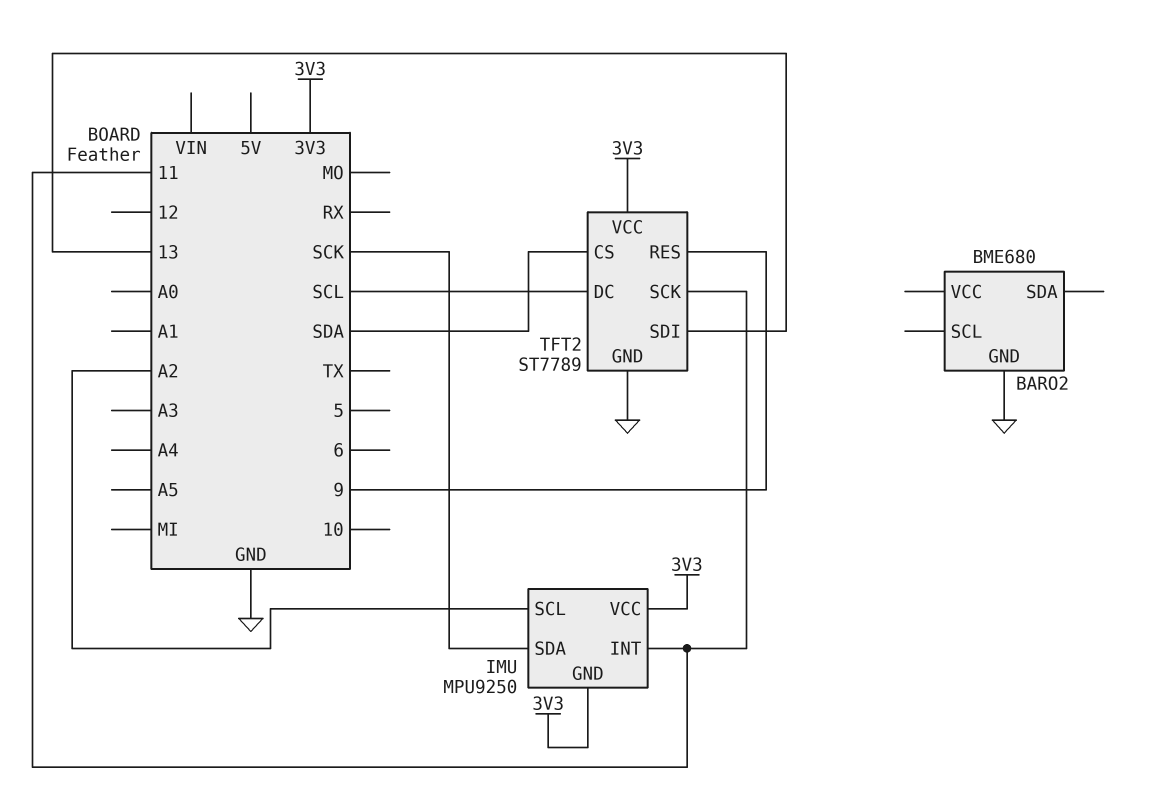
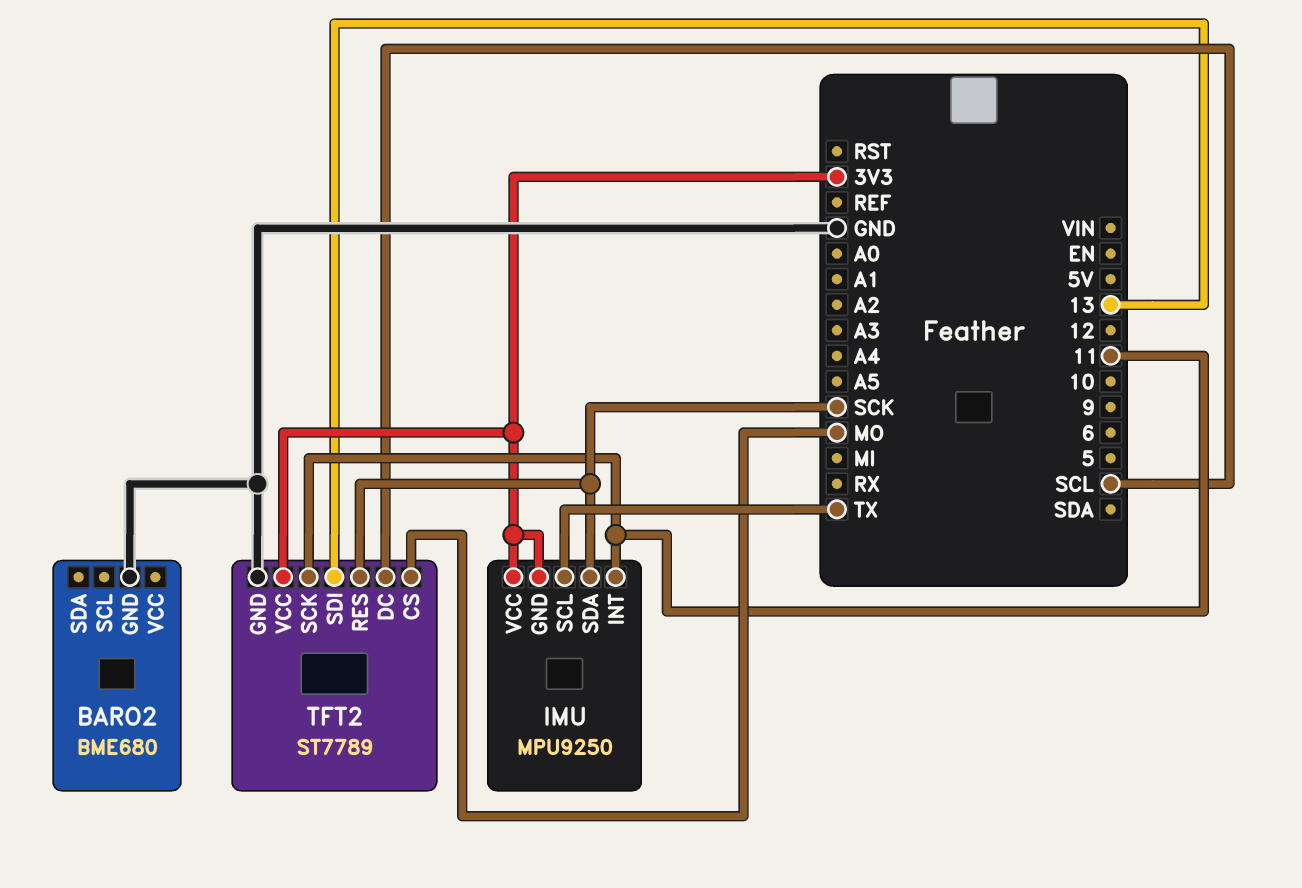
IMU pin SCL: A2 -> TX
TFT2 pin CS: SDA -> MO
TFT2 pin RES: 9 -> SCK

